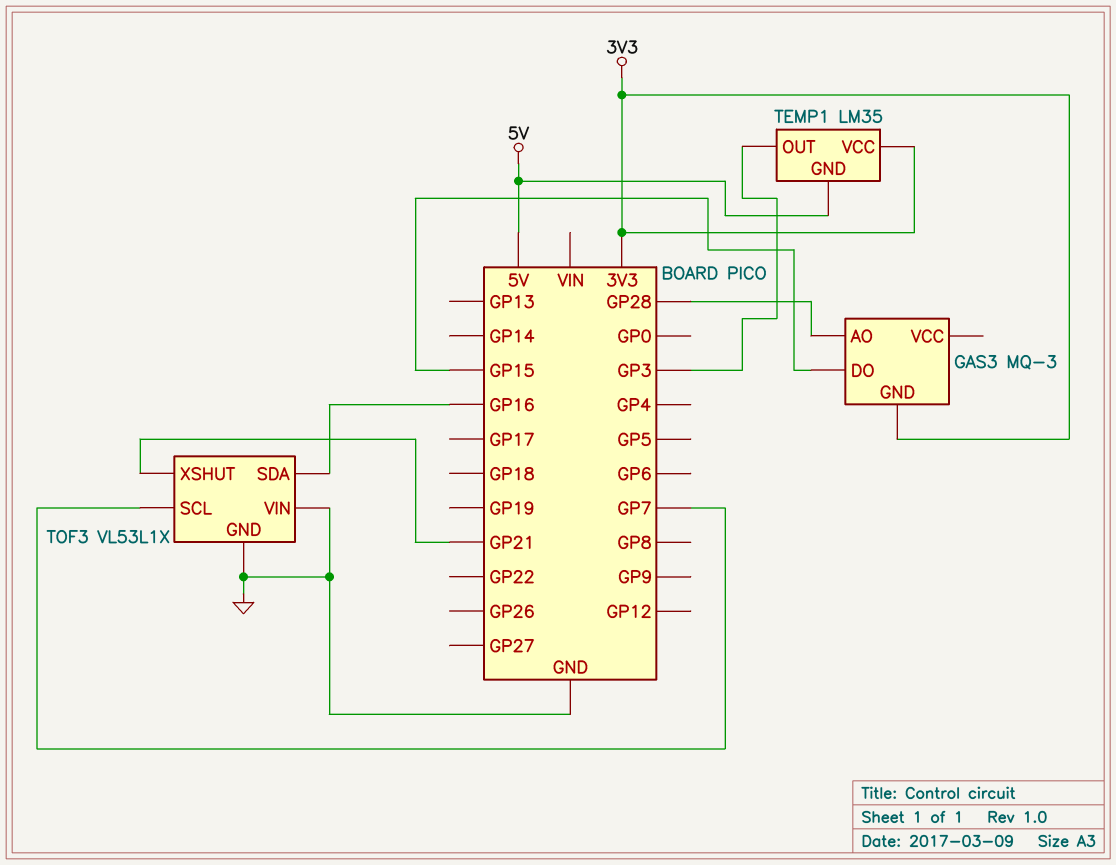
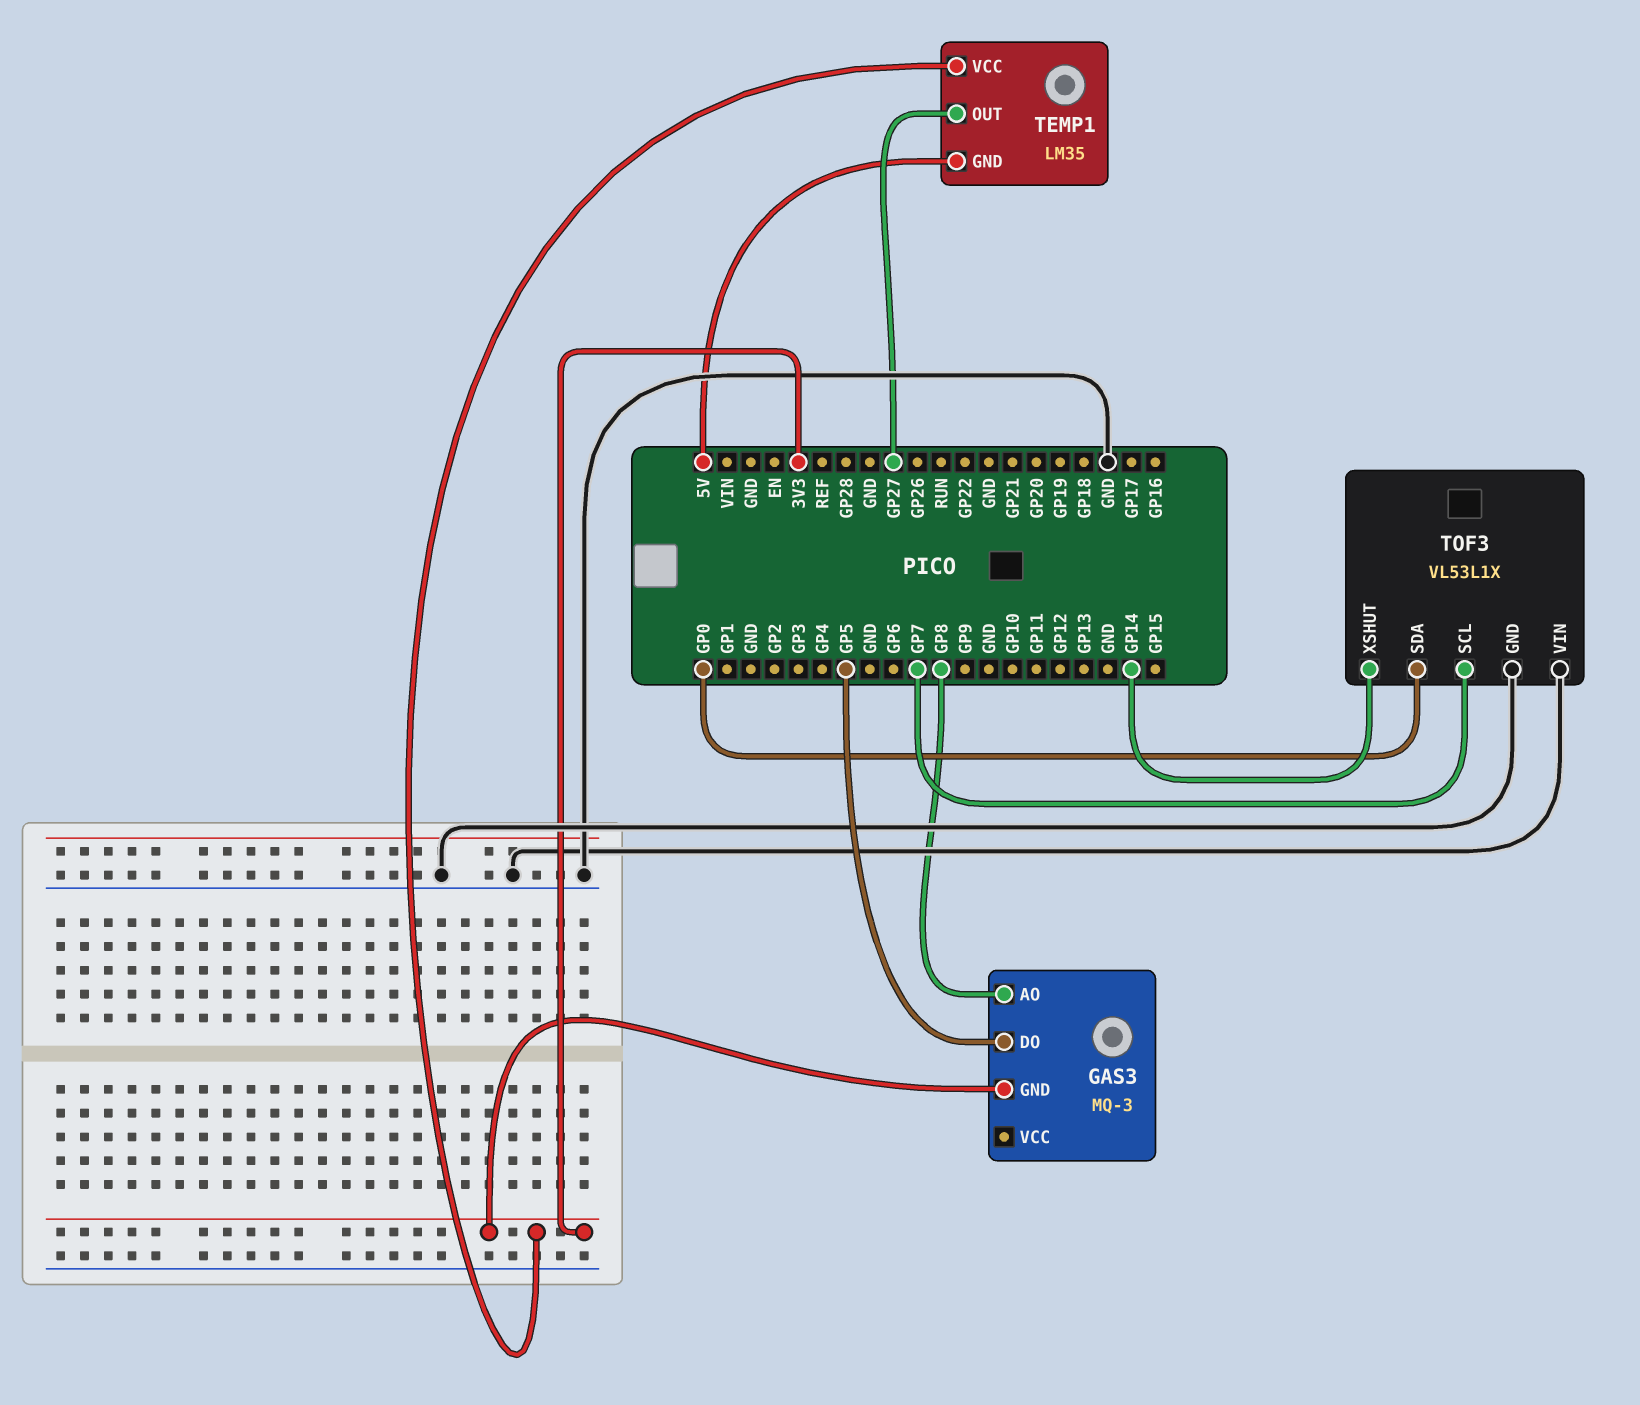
GAS3 pin AO: GP28 -> GP8
GAS3 pin DO: GP15 -> GP5
TEMP1 pin OUT: GP3 -> GP27
TOF3 pin SDA: GP16 -> GP0
TOF3 pin XSHUT: GP21 -> GP14

